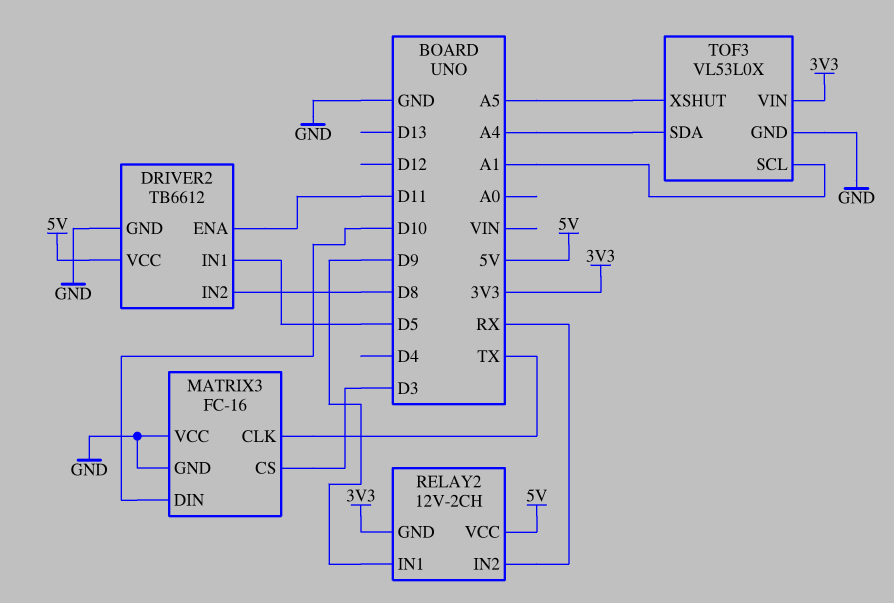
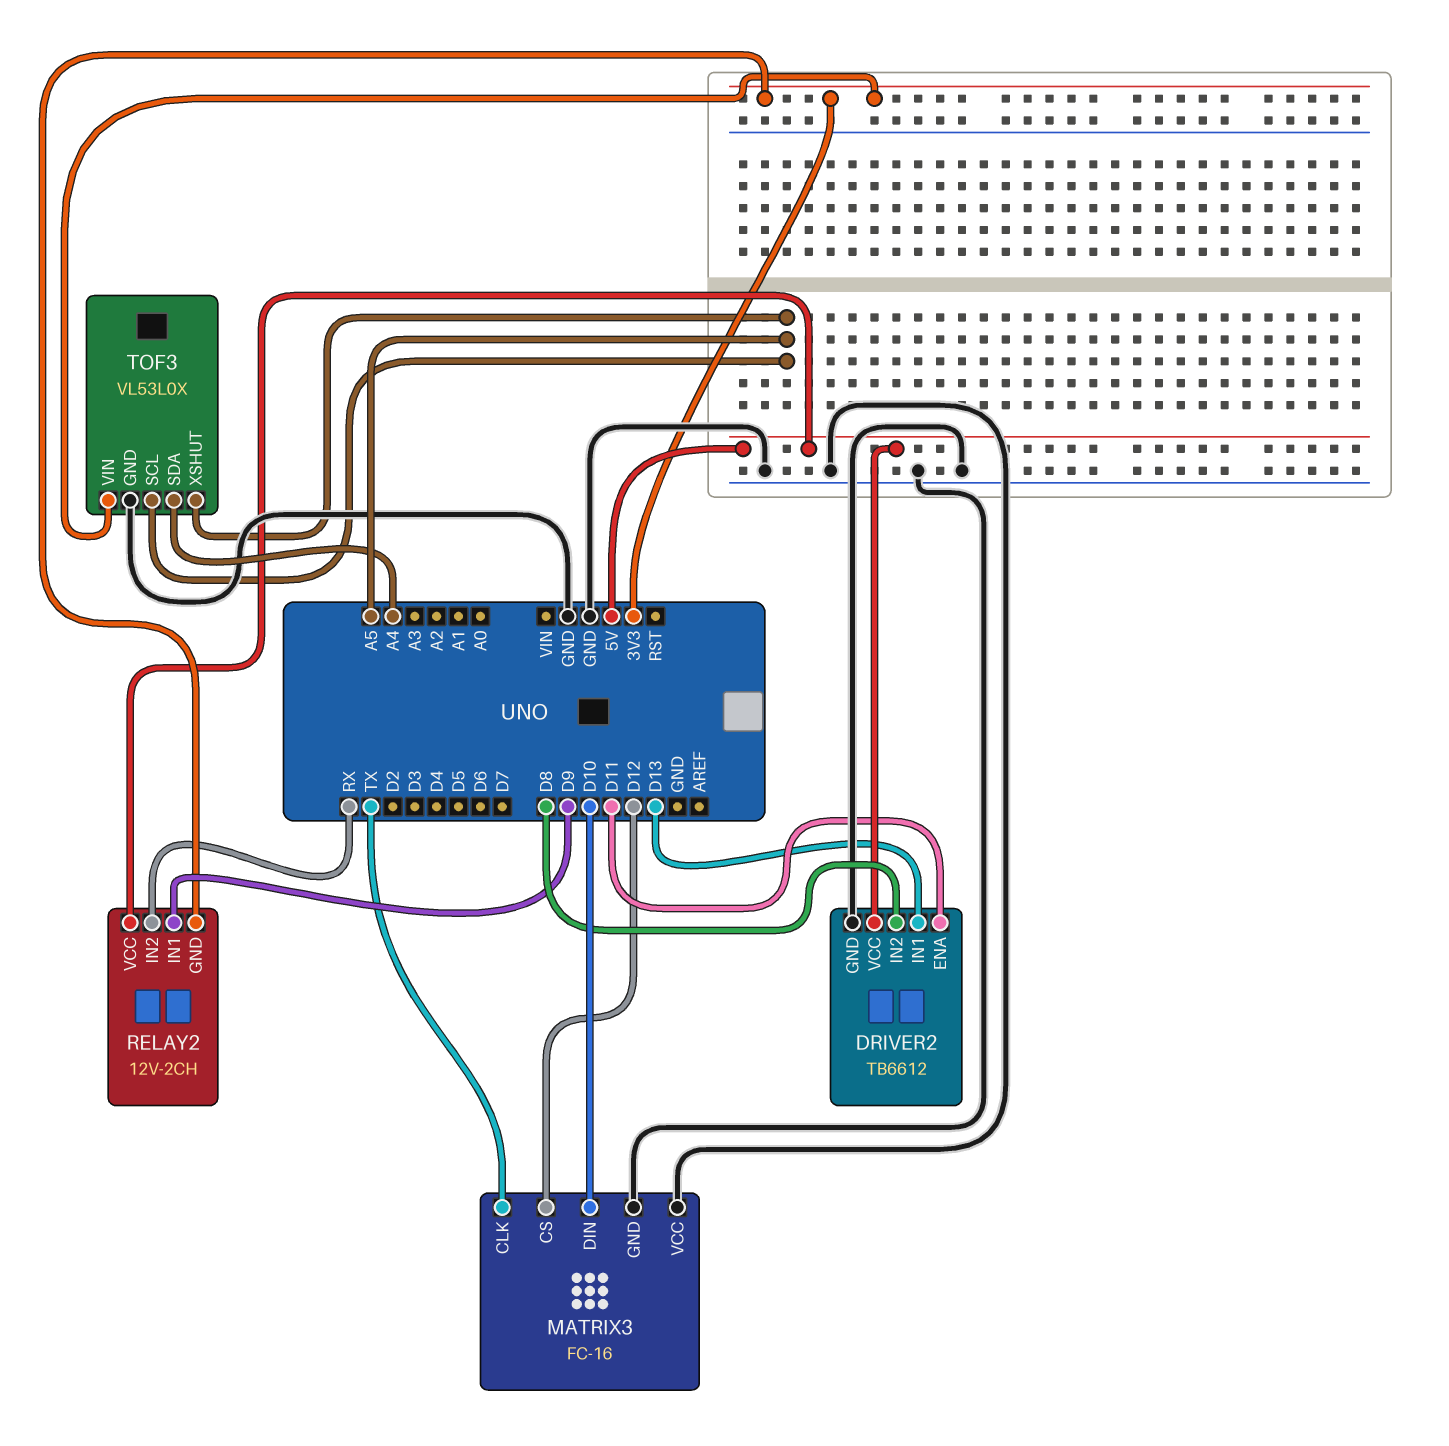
DRIVER2 pin IN1: D5 -> D13
MATRIX3 pin CS: D3 -> D12
TOF3 pin SCL: A1 -> A5

